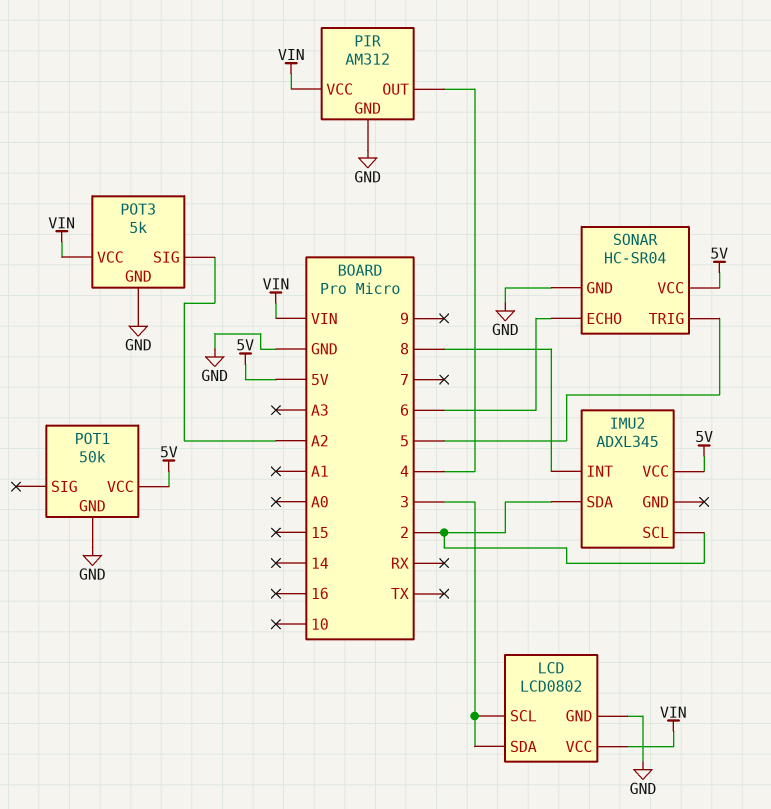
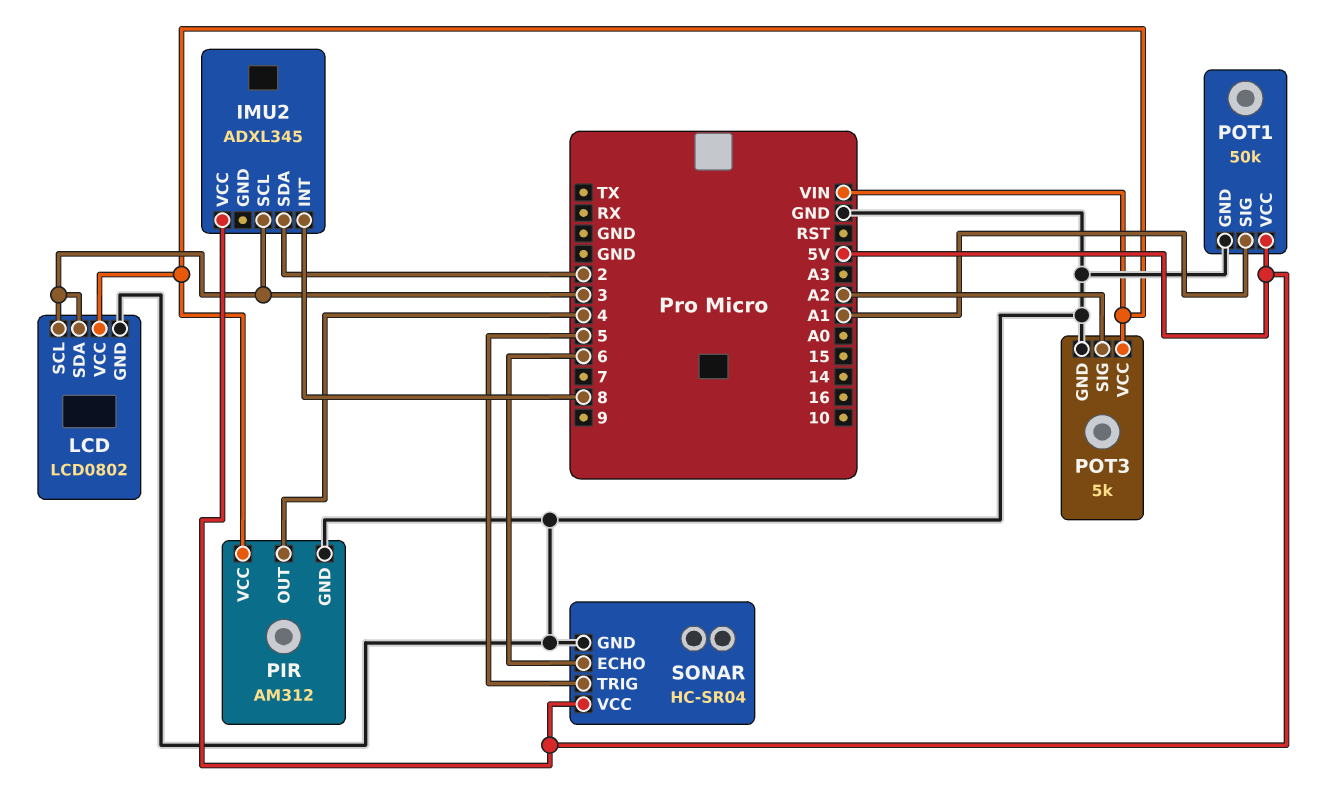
IMU2 pin SCL: 2 -> 3
POT1 pin SIG: none -> A1

